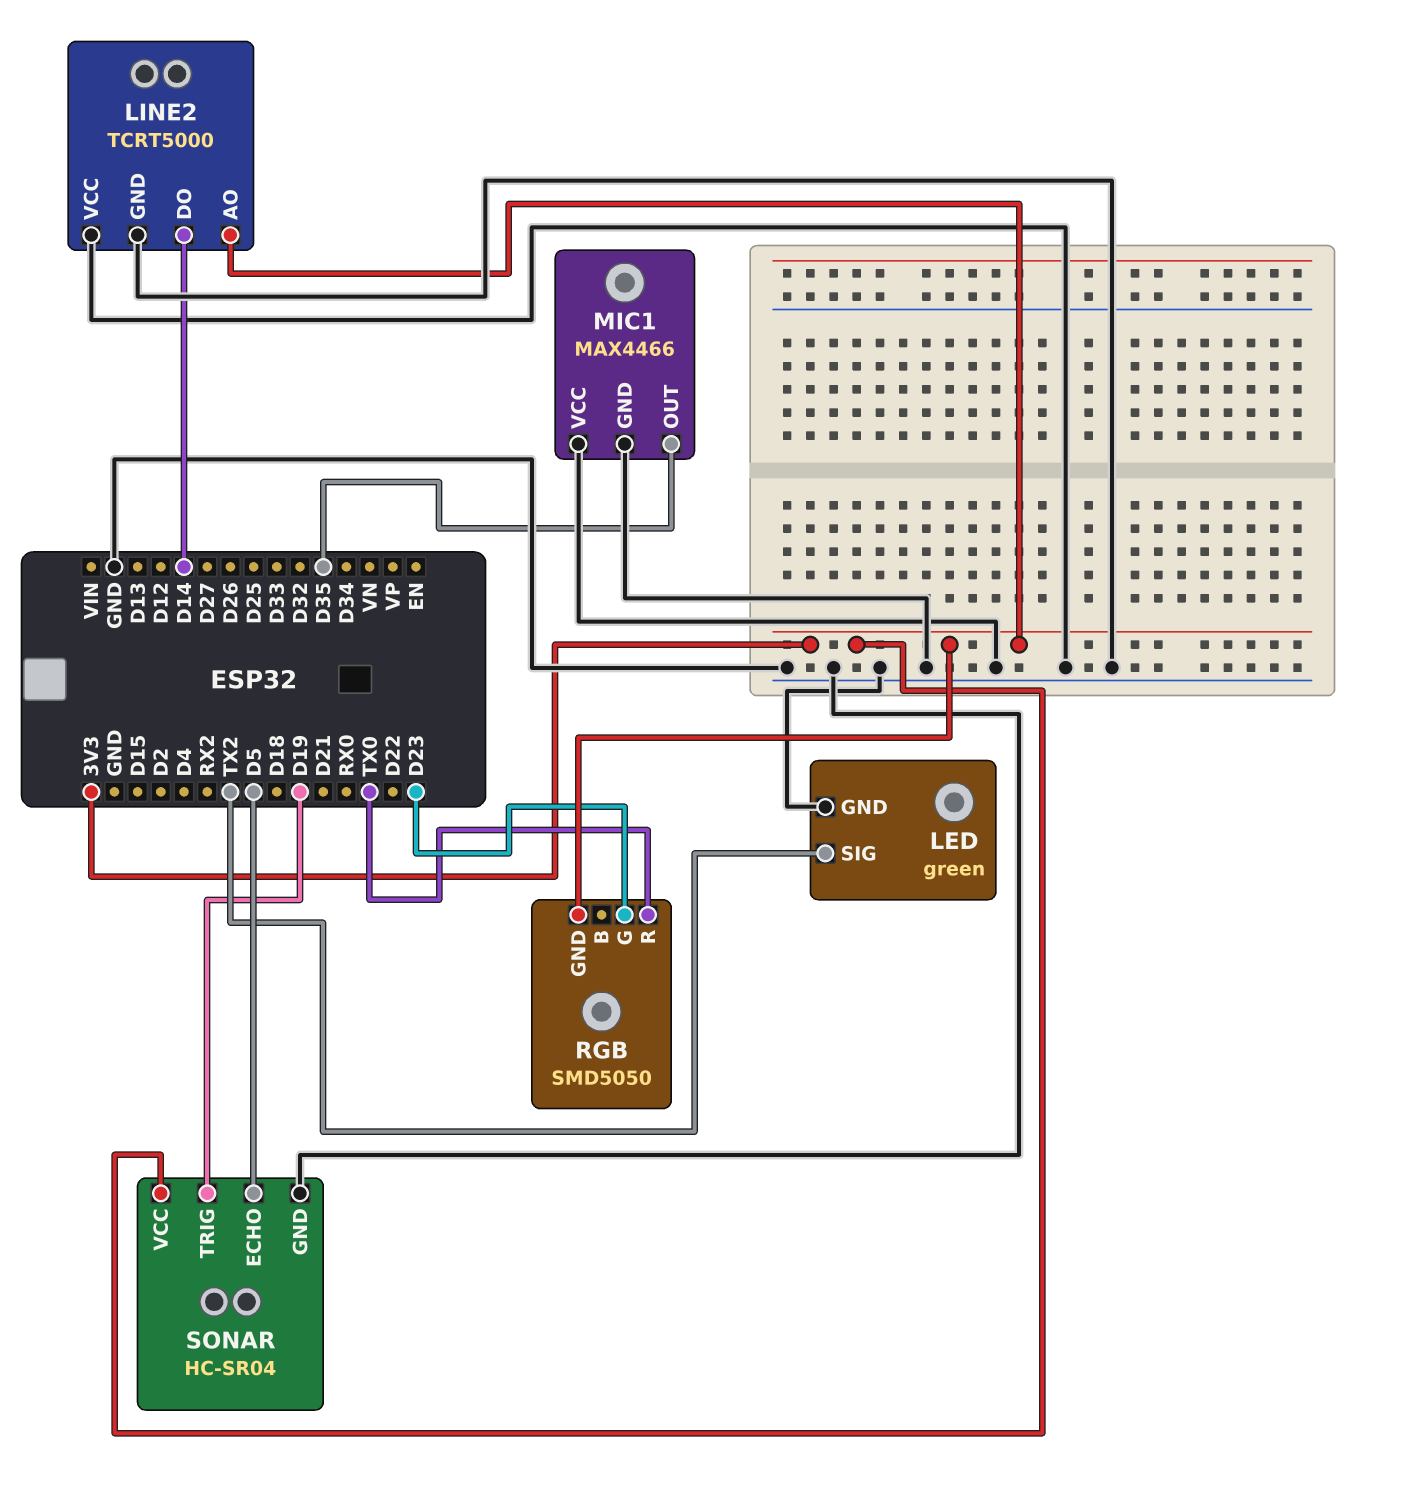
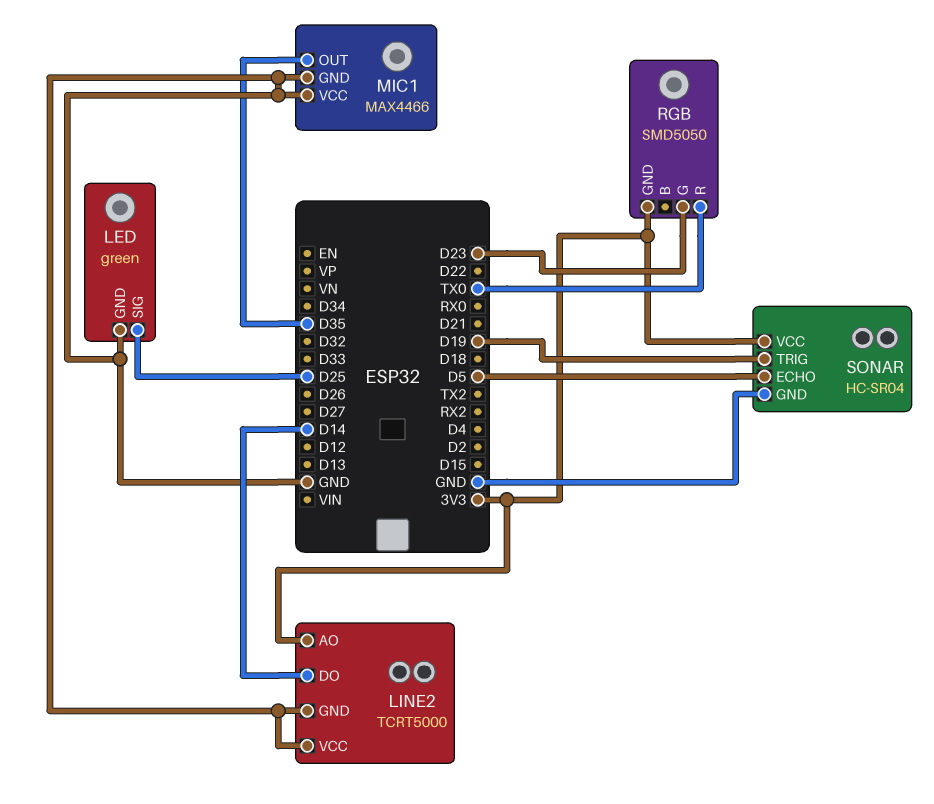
LED pin SIG: TX2 -> D25

